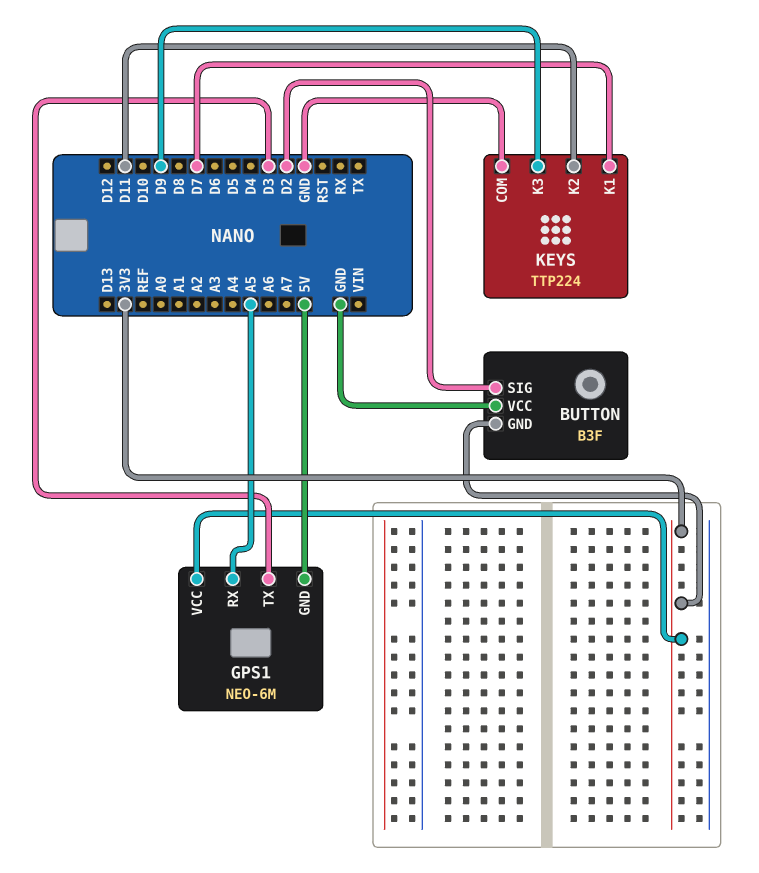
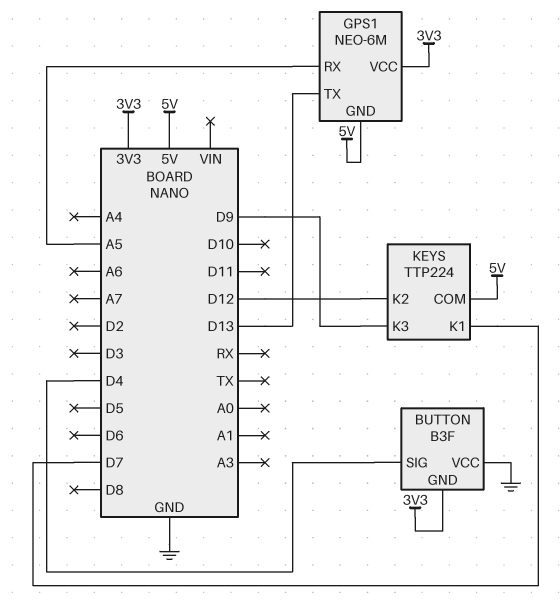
BUTTON pin SIG: D2 -> D4
GPS1 pin TX: D3 -> D13
KEYS pin COM: GND -> 5V
KEYS pin K2: D11 -> D12

